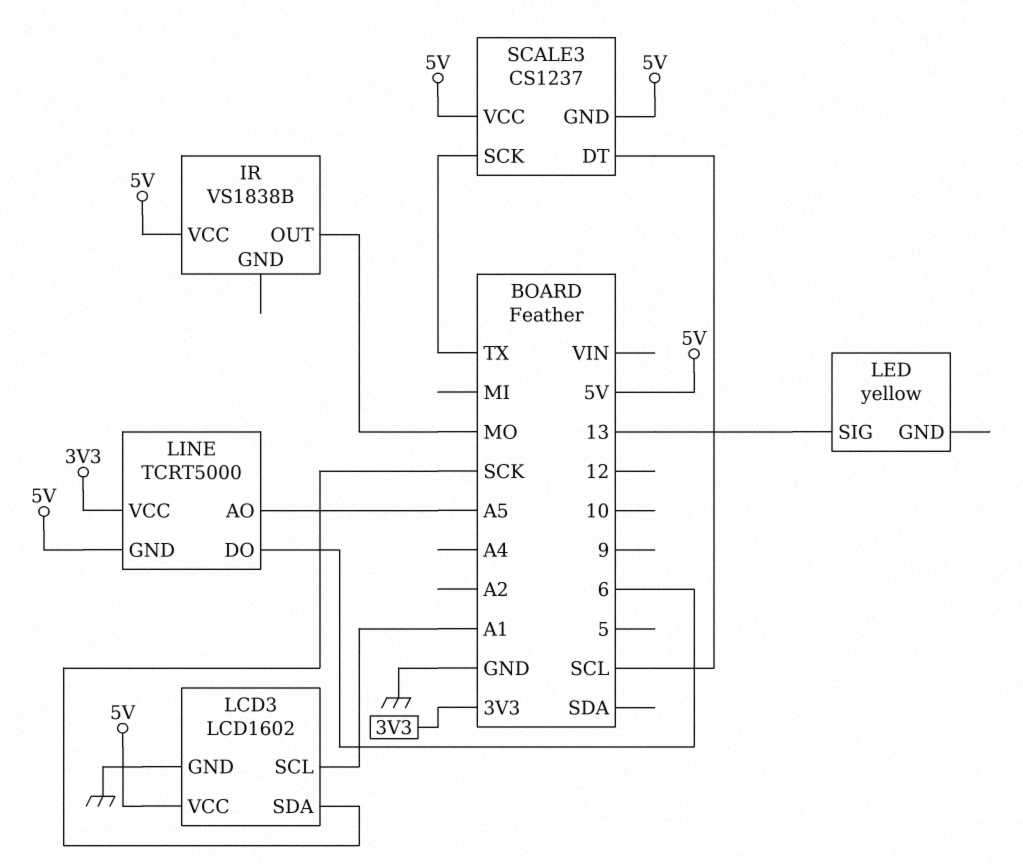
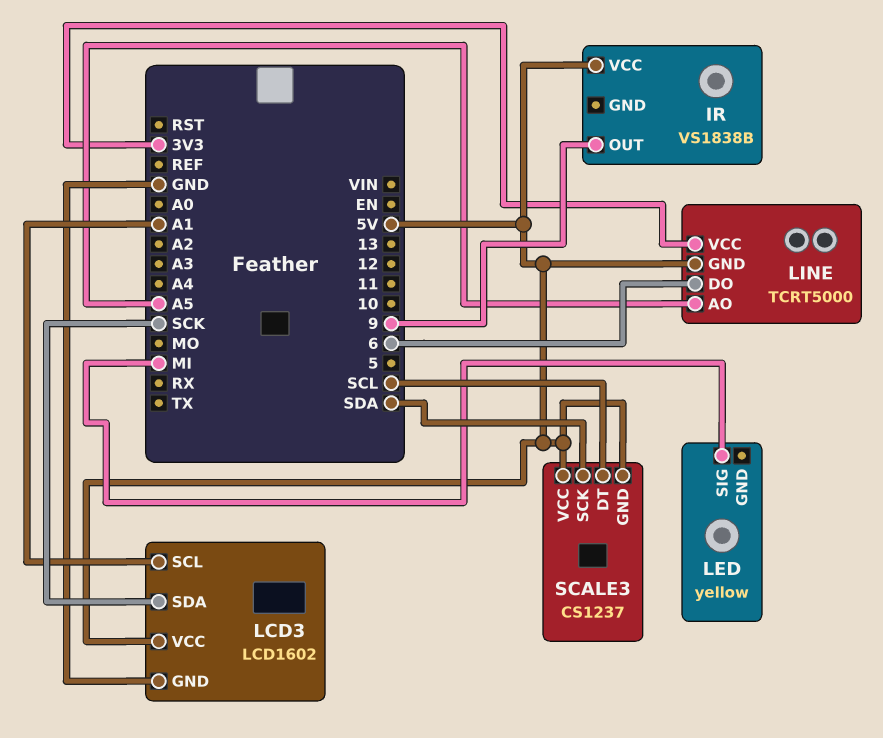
IR pin OUT: MO -> 9
LED pin SIG: 13 -> MI
SCALE3 pin SCK: TX -> SDA

